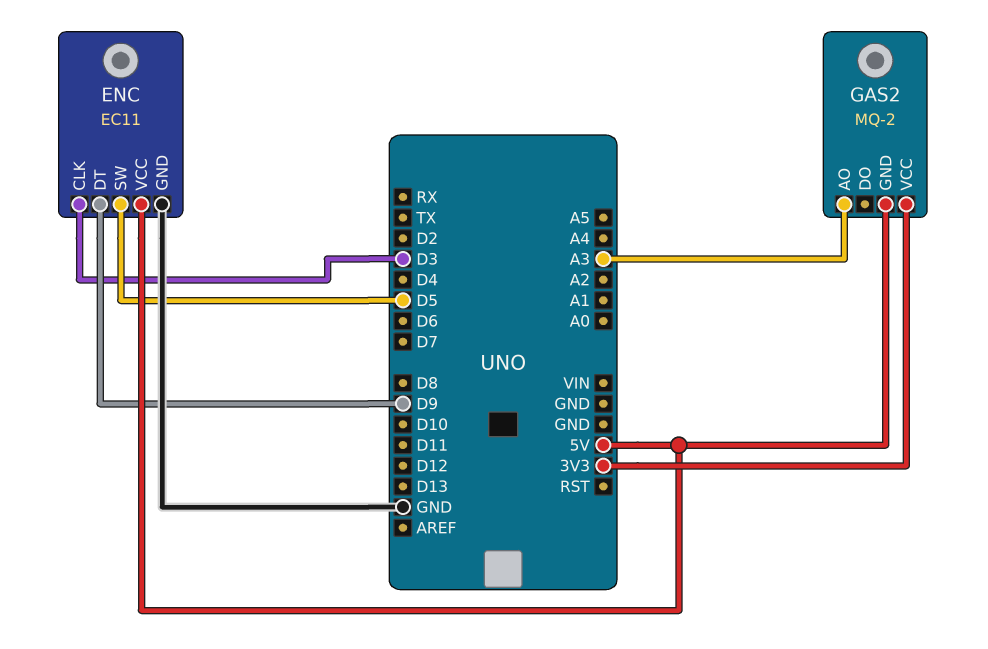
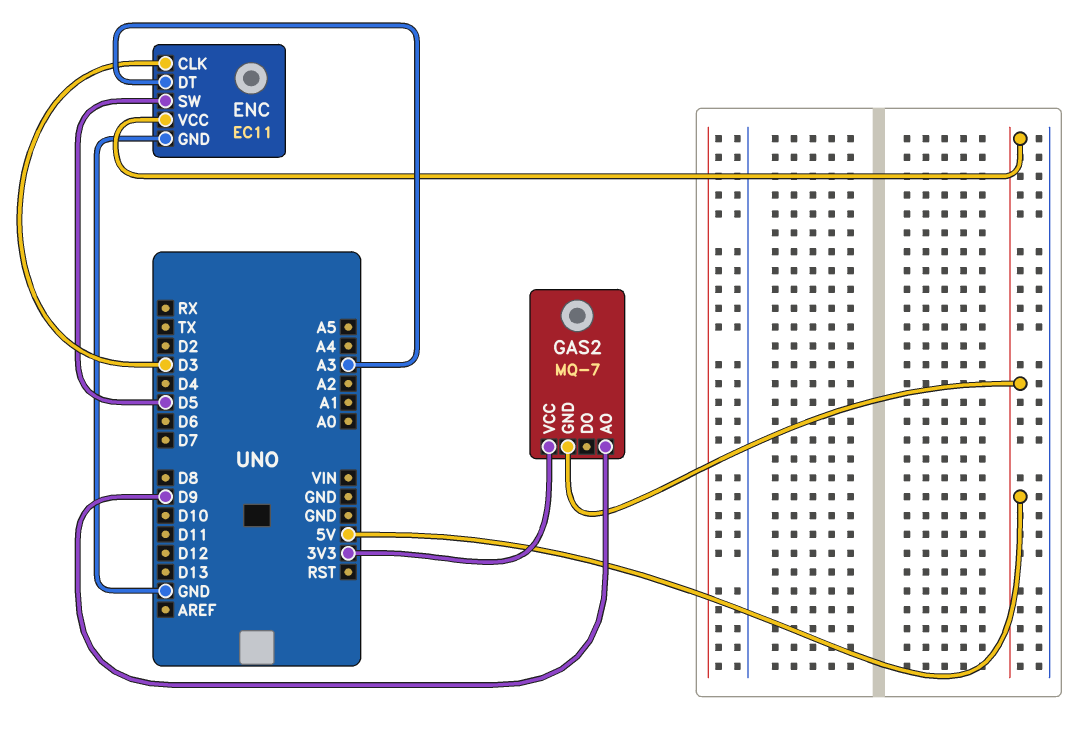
ENC pin DT: D9 -> A3
GAS2: MQ-2 -> MQ-7
GAS2 pin AO: A3 -> D9

